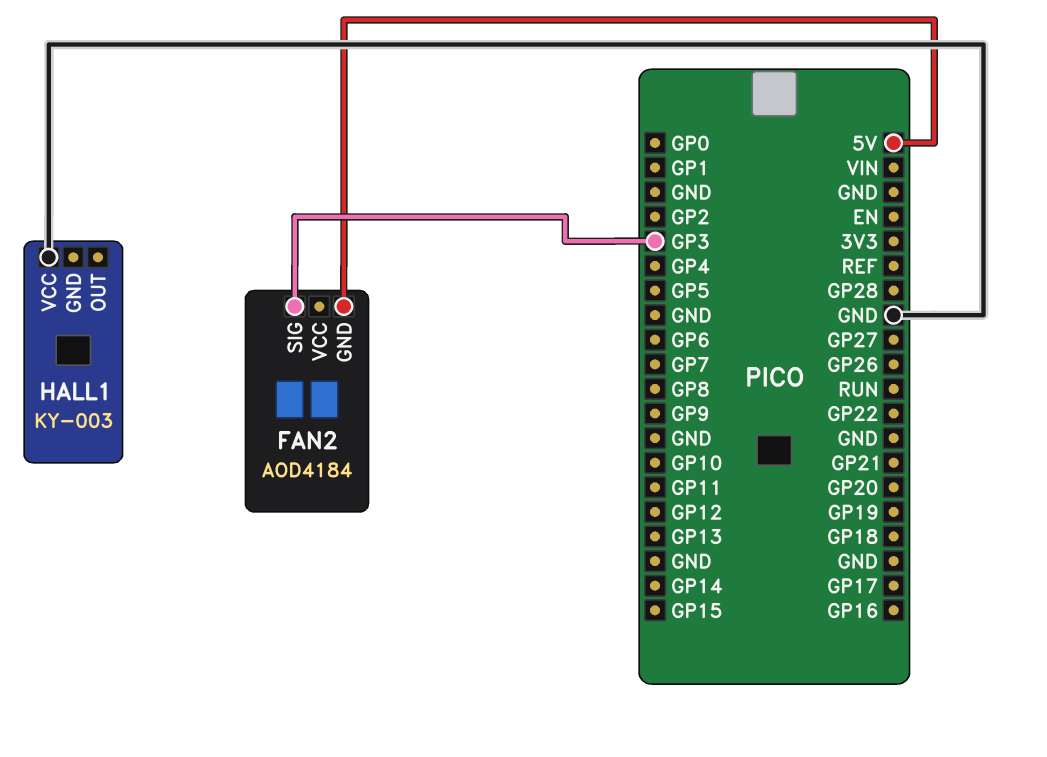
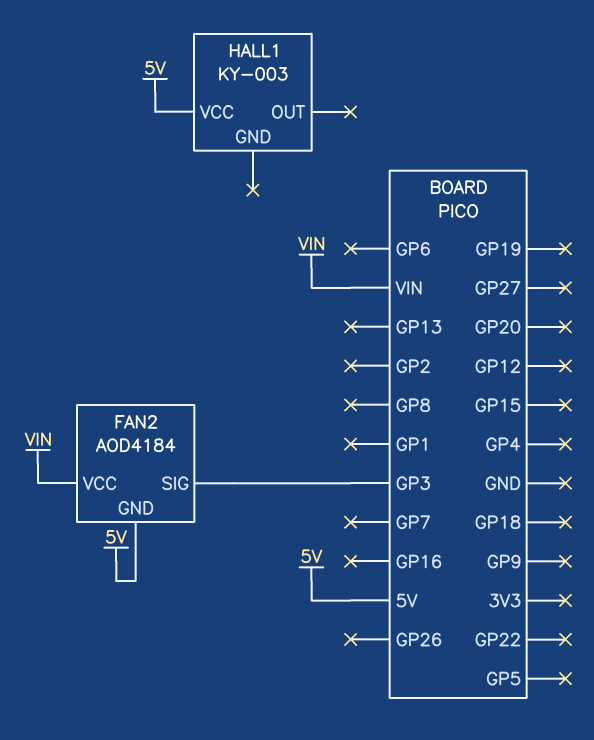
FAN2 pin VCC: none -> VIN
HALL1 pin VCC: GND -> 5V

